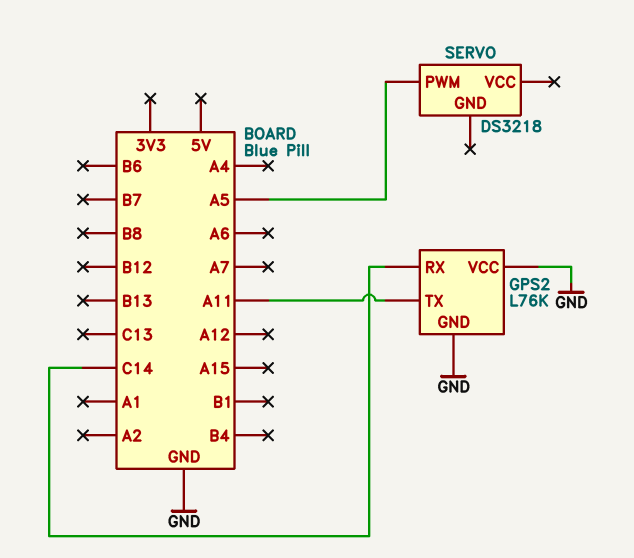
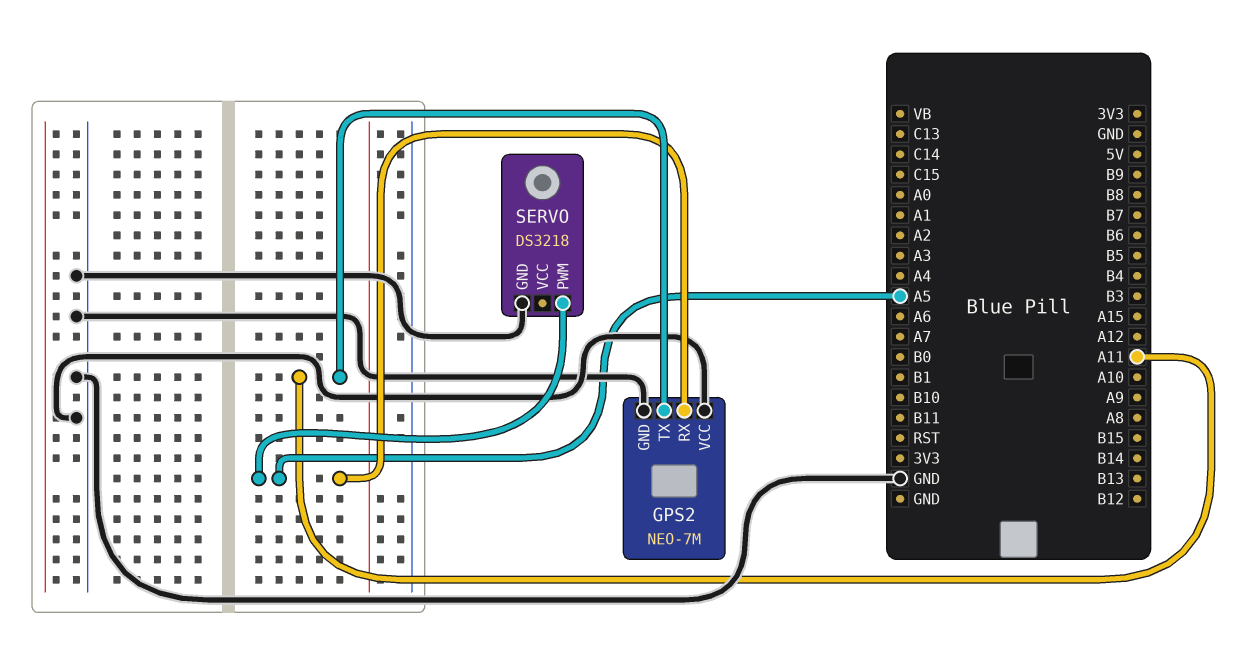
GPS2: L76K -> NEO-7M
GPS2 pin RX: C14 -> A5
SERVO pin GND: none -> GND

